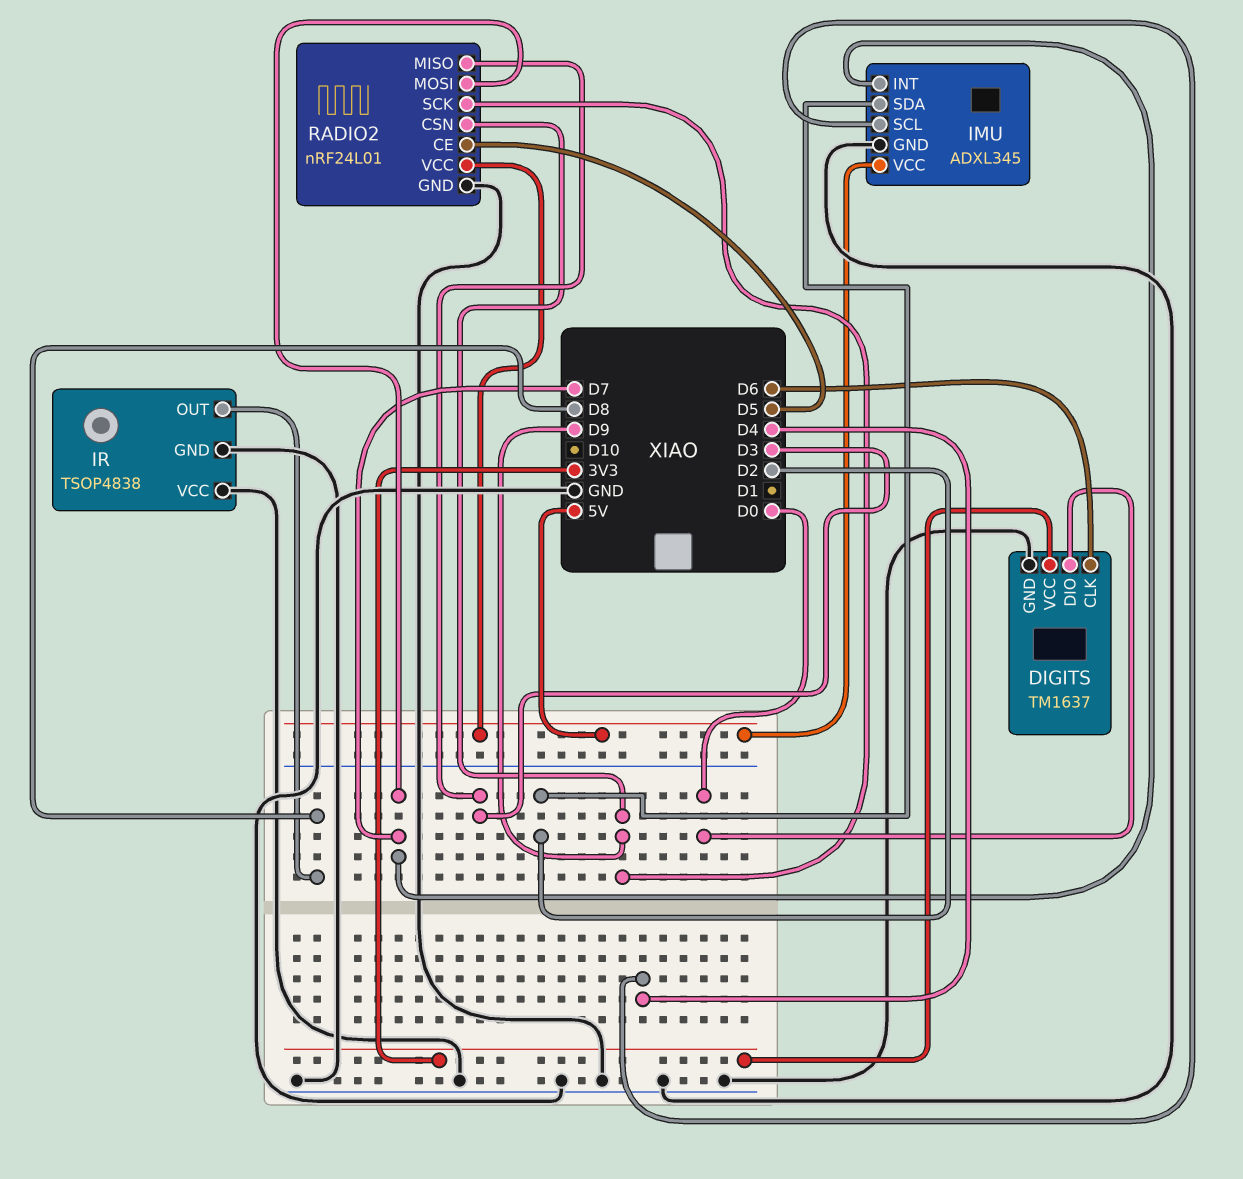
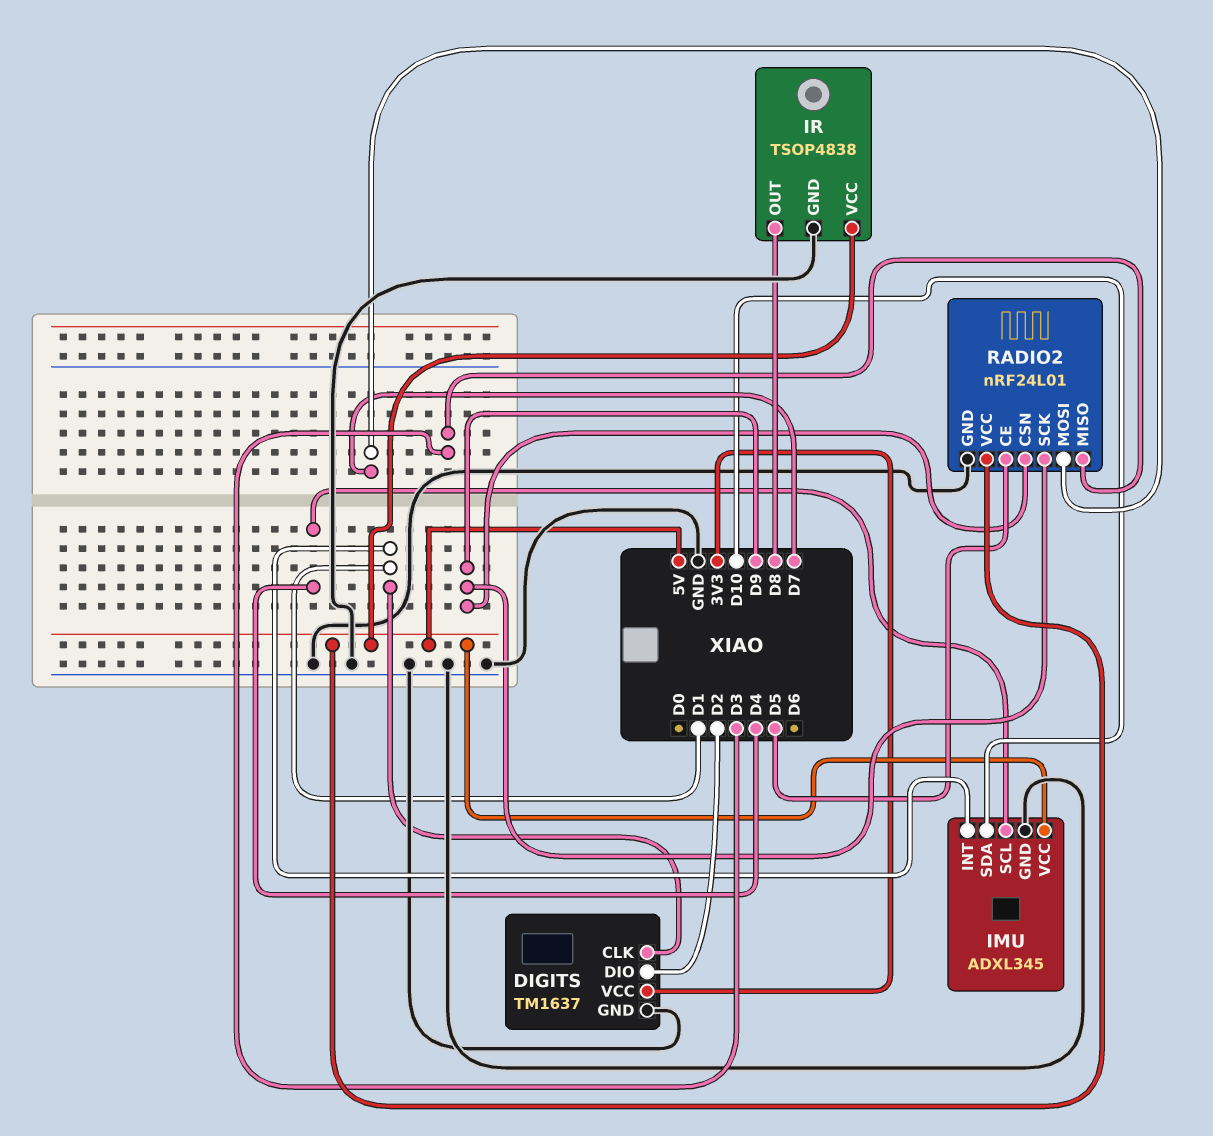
DIGITS pin CLK: D6 -> D1
DIGITS pin DIO: D0 -> D2
IMU pin INT: D7 -> D1
IMU pin SDA: D2 -> D10
IR pin VCC: GND -> 5V

